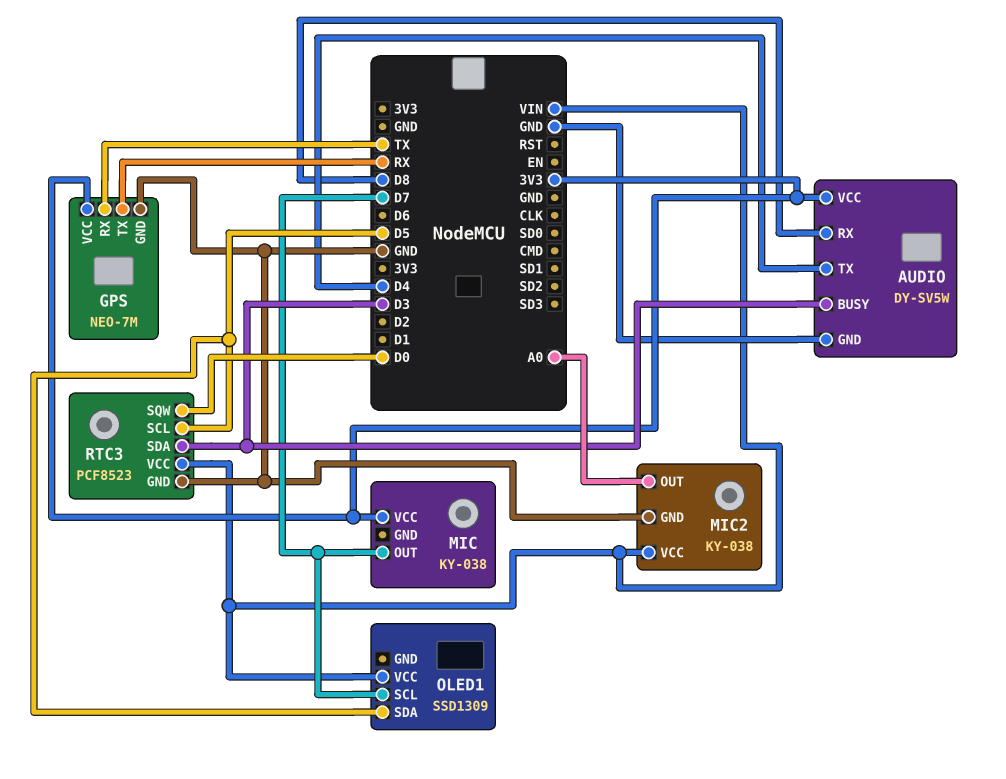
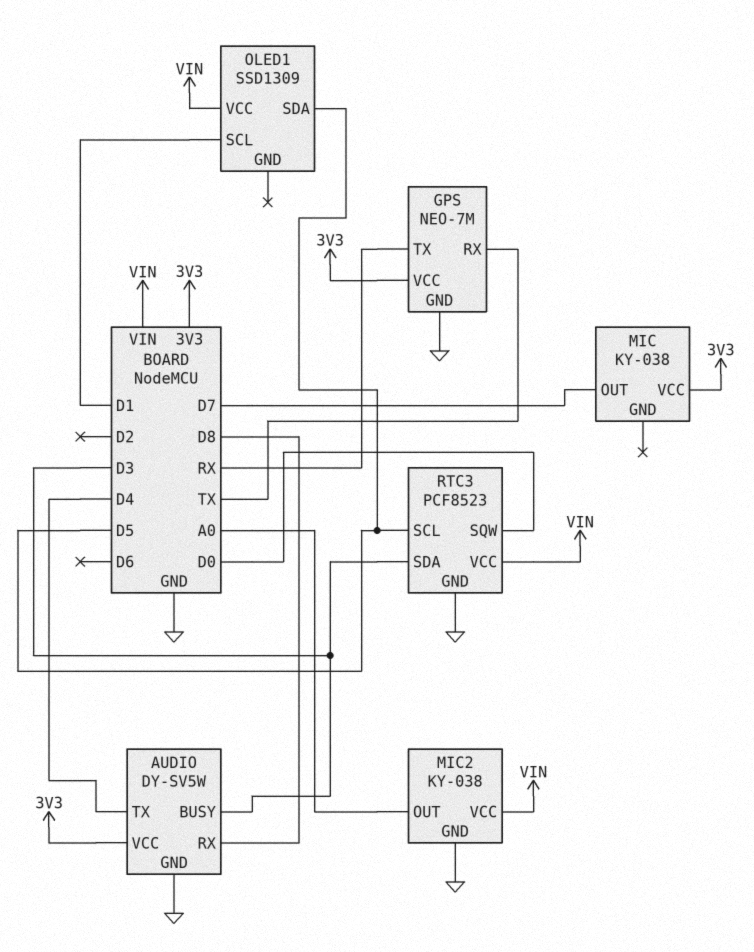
OLED1 pin SCL: D7 -> D1

